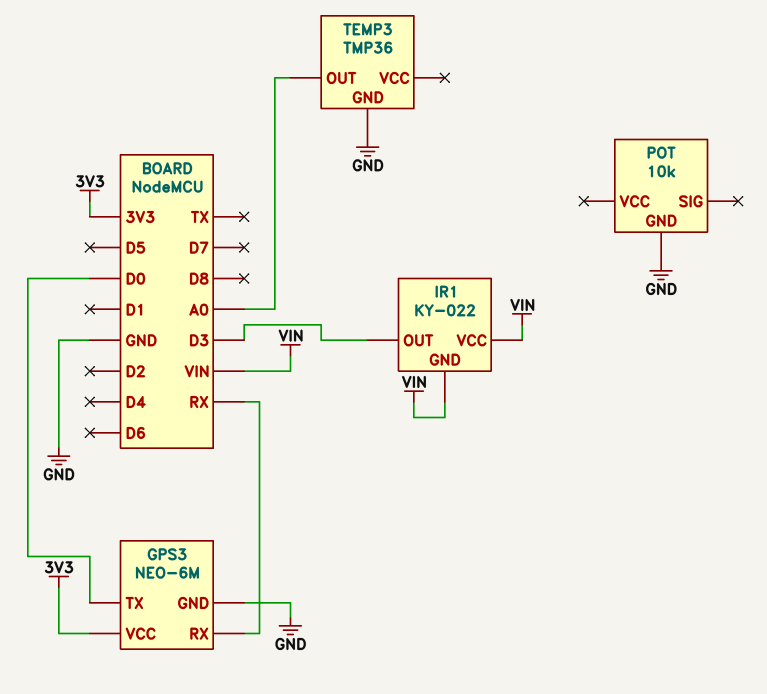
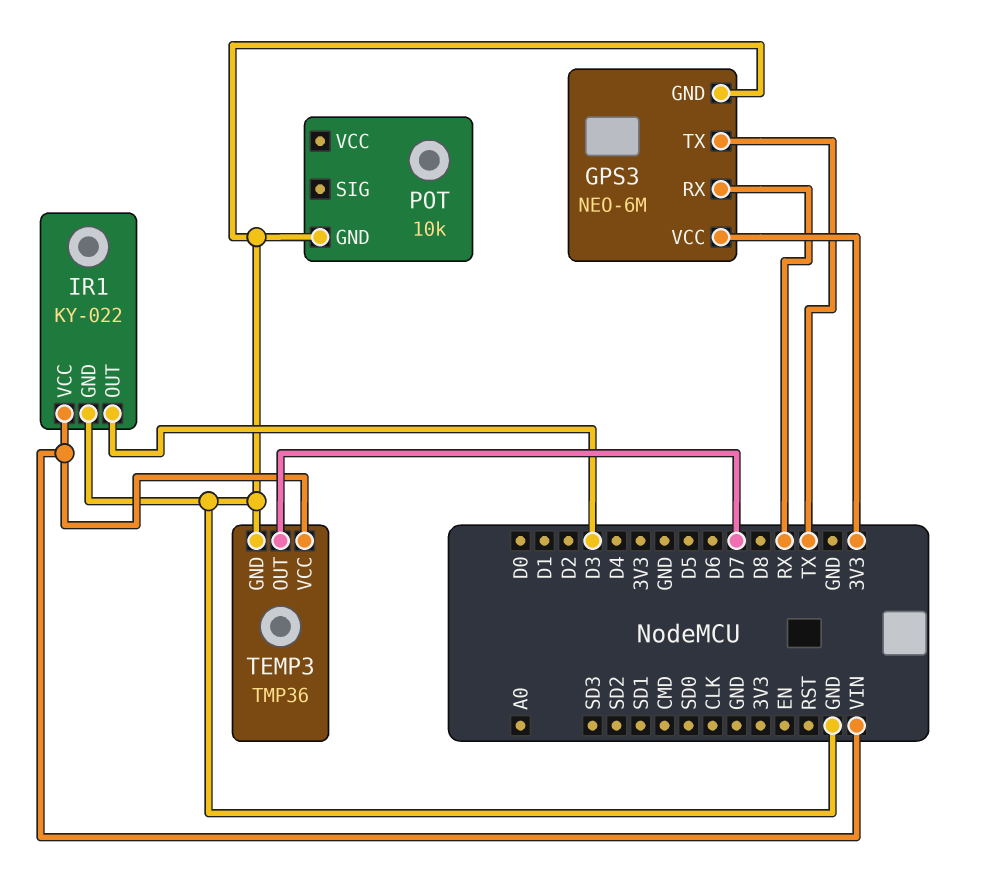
GPS3 pin TX: D0 -> TX
IR1 pin GND: VIN -> GND
TEMP3 pin OUT: A0 -> D7
TEMP3 pin VCC: none -> VIN

